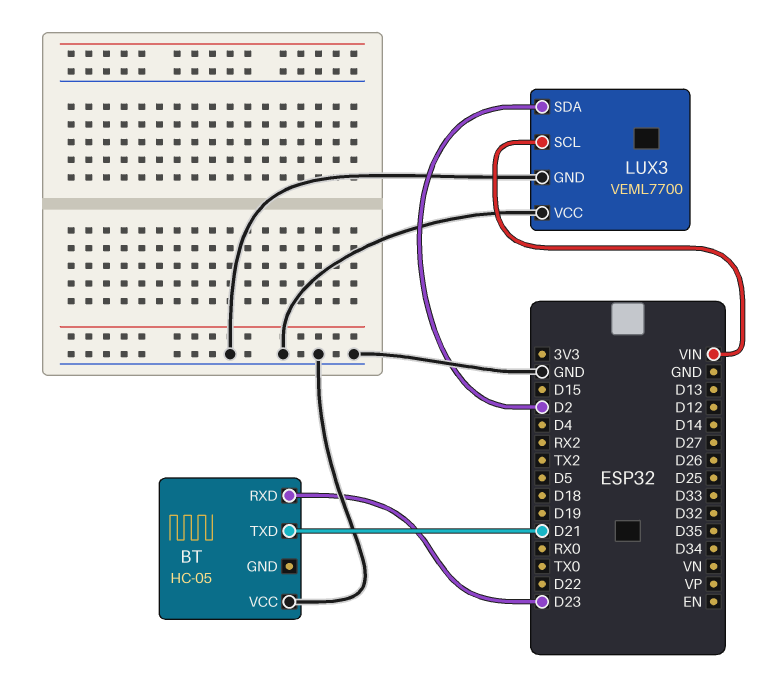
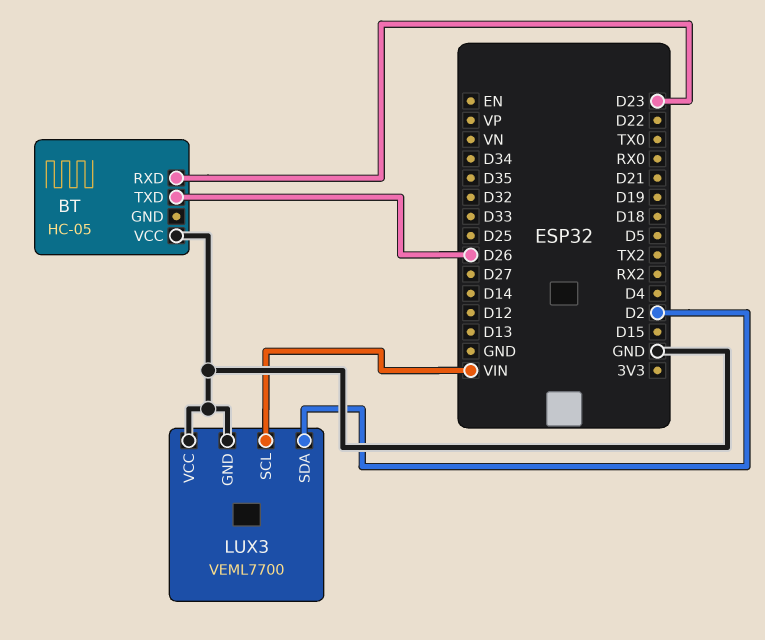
BT pin TXD: D21 -> D26

